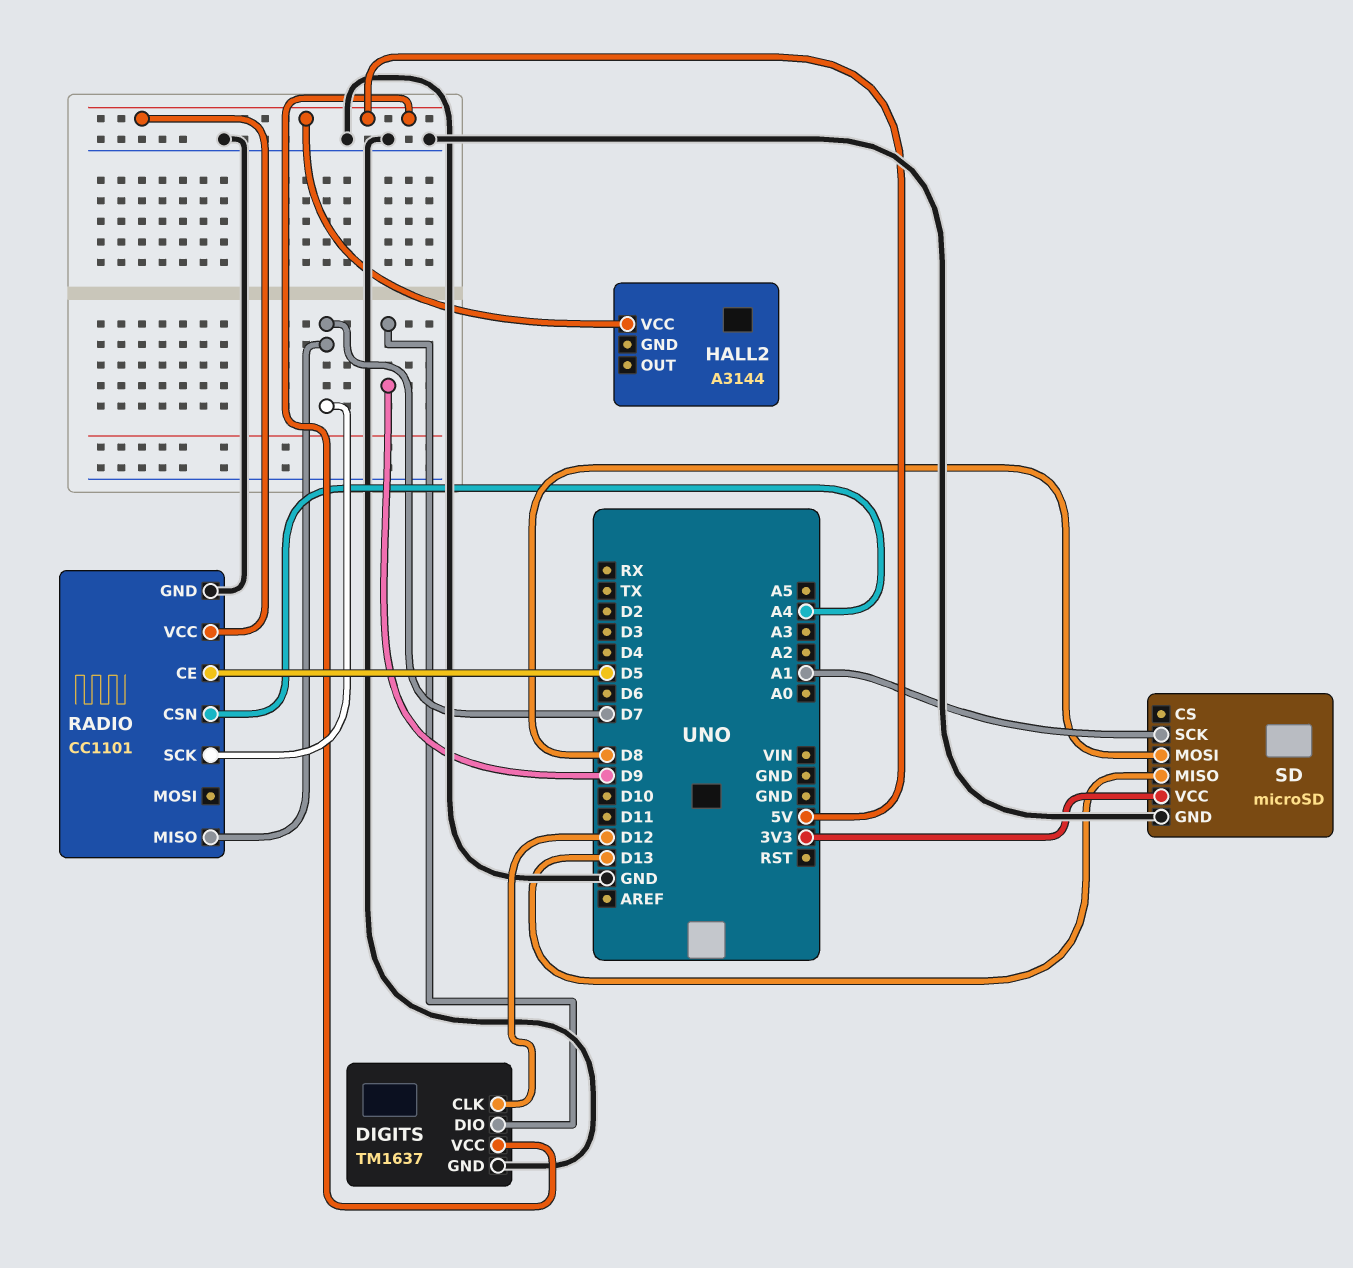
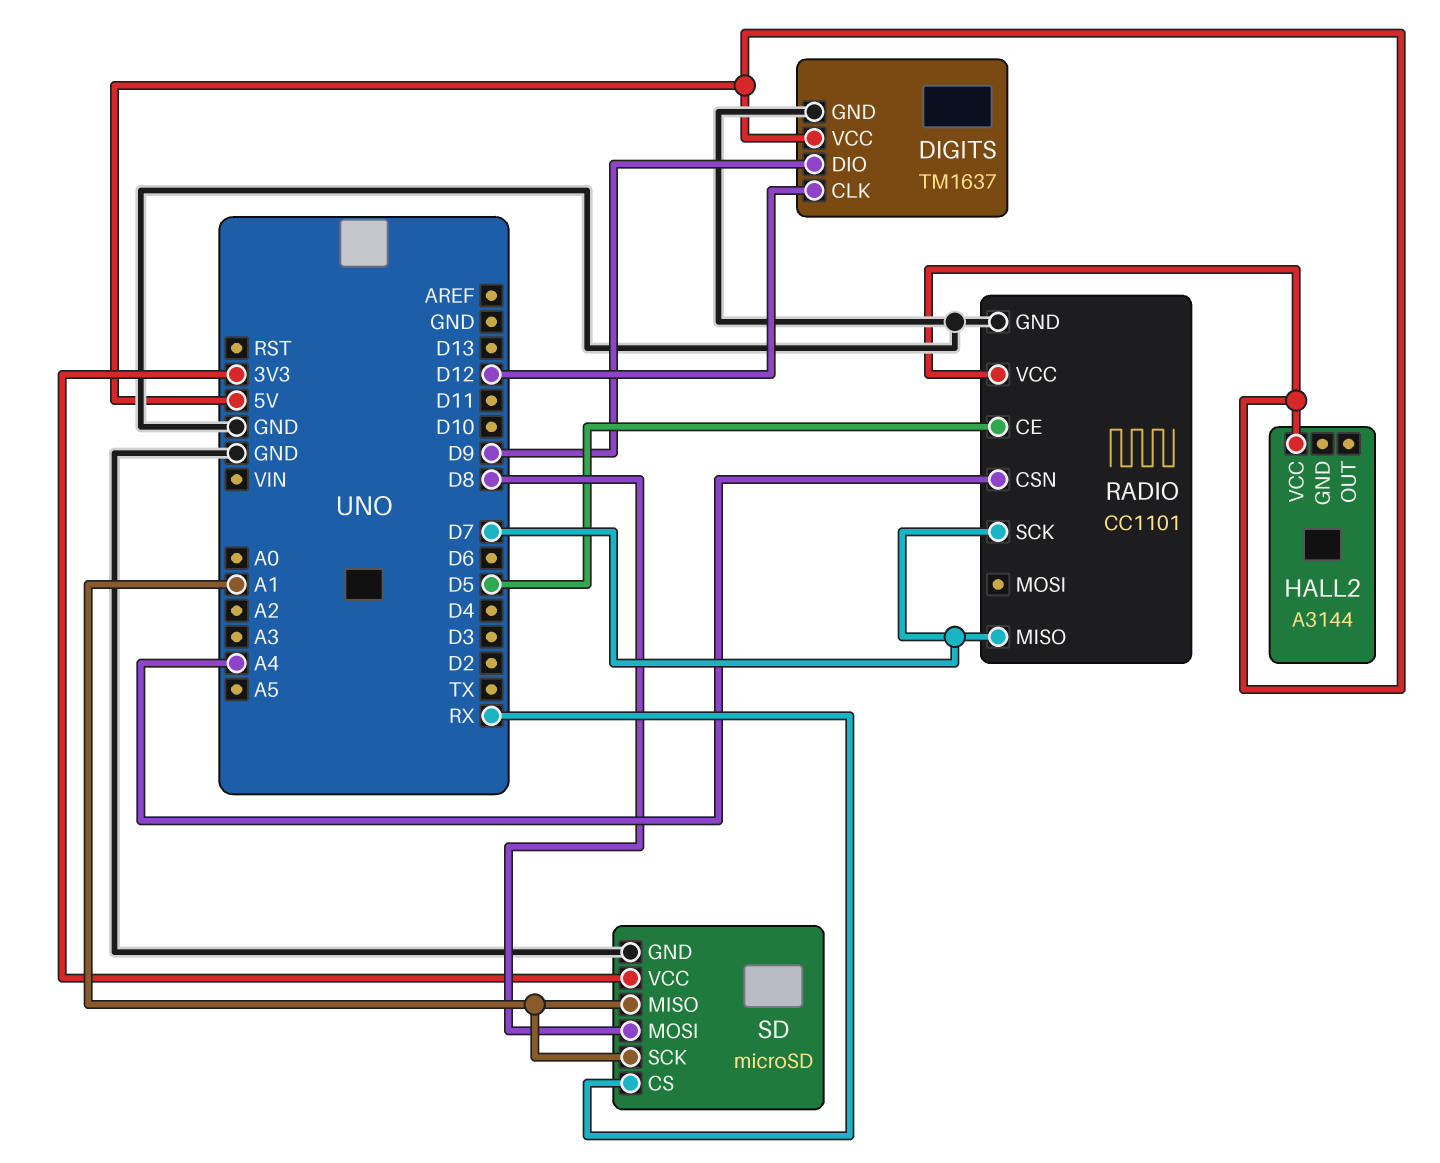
SD pin CS: none -> RX
SD pin MISO: D13 -> A1

